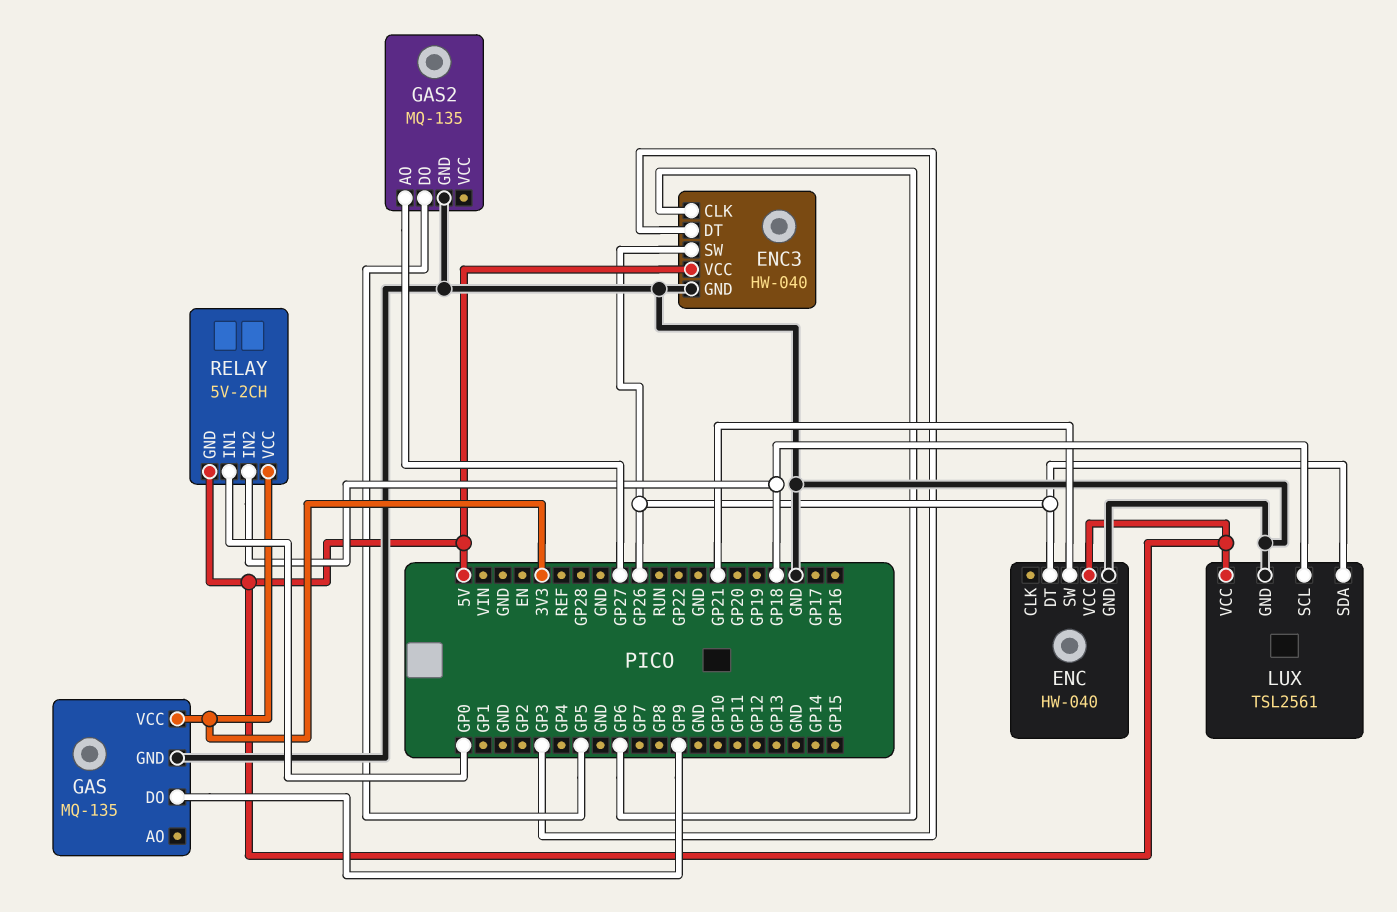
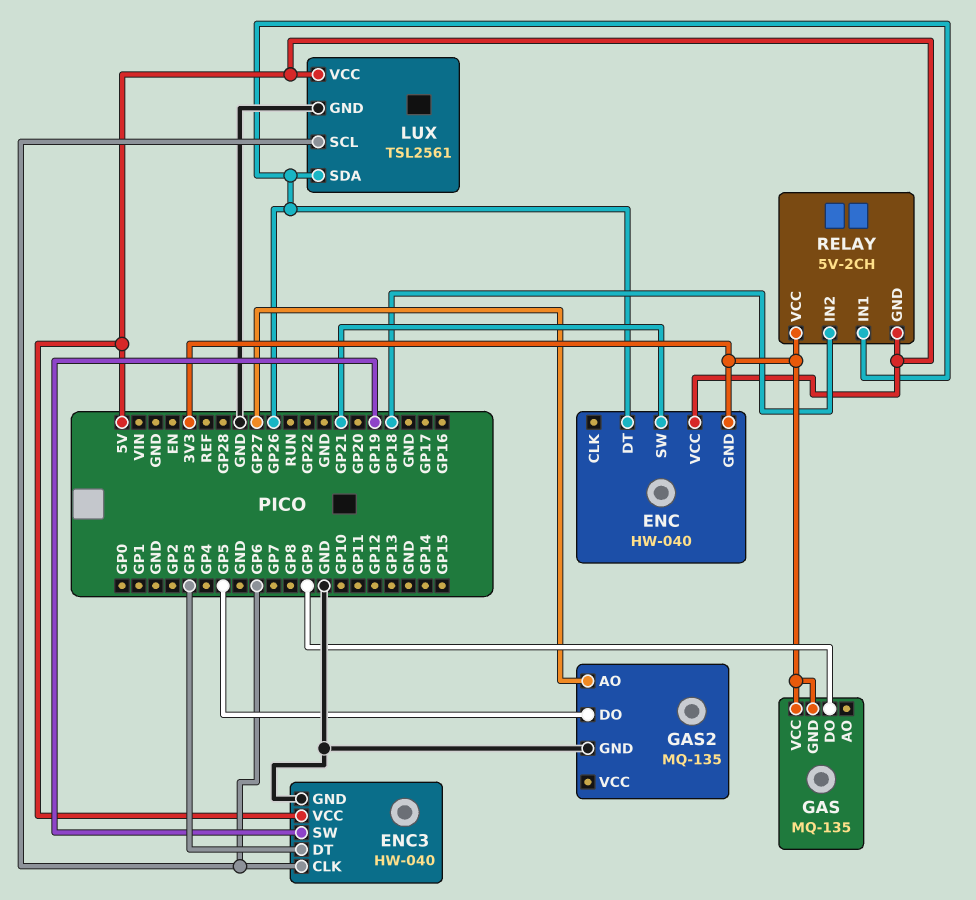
ENC pin GND: GND -> 3V3
ENC3 pin SW: GP26 -> GP19
GAS pin GND: GND -> 3V3
LUX pin SCL: GP18 -> GP6
RELAY pin IN1: GP0 -> GP26

